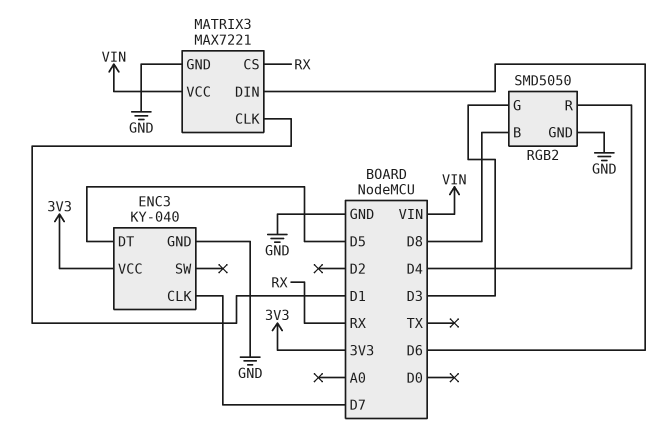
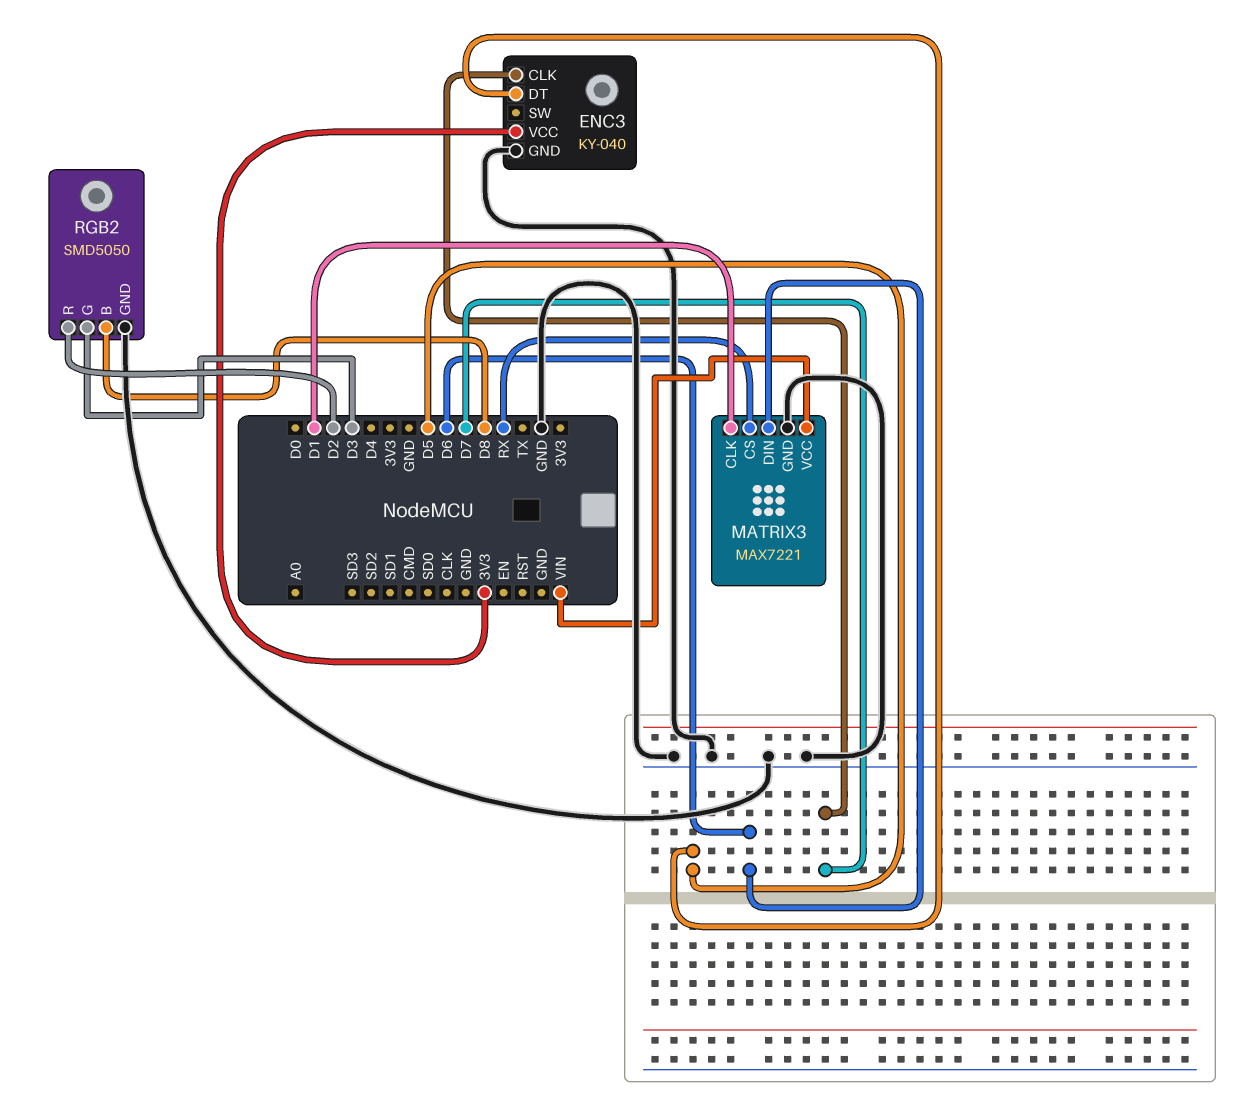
RGB2 pin R: D4 -> D2

